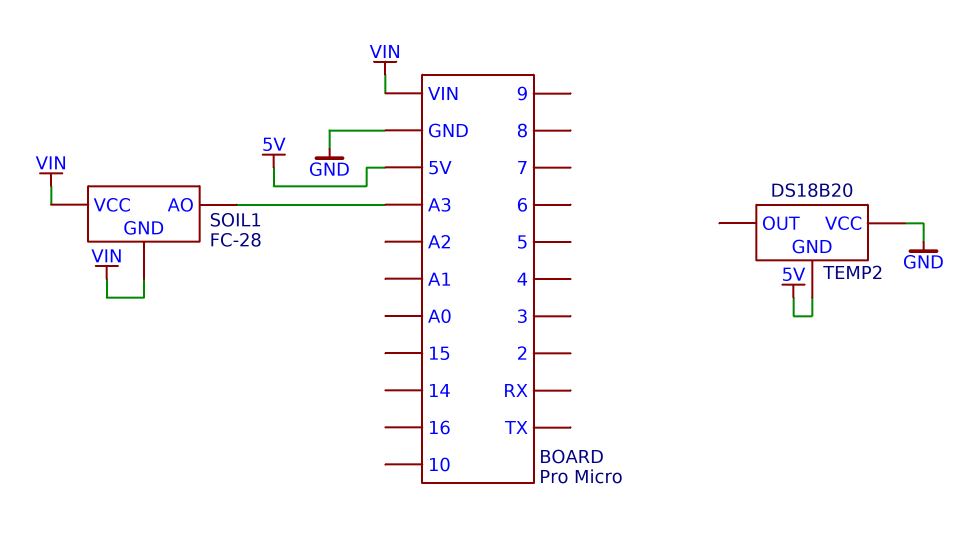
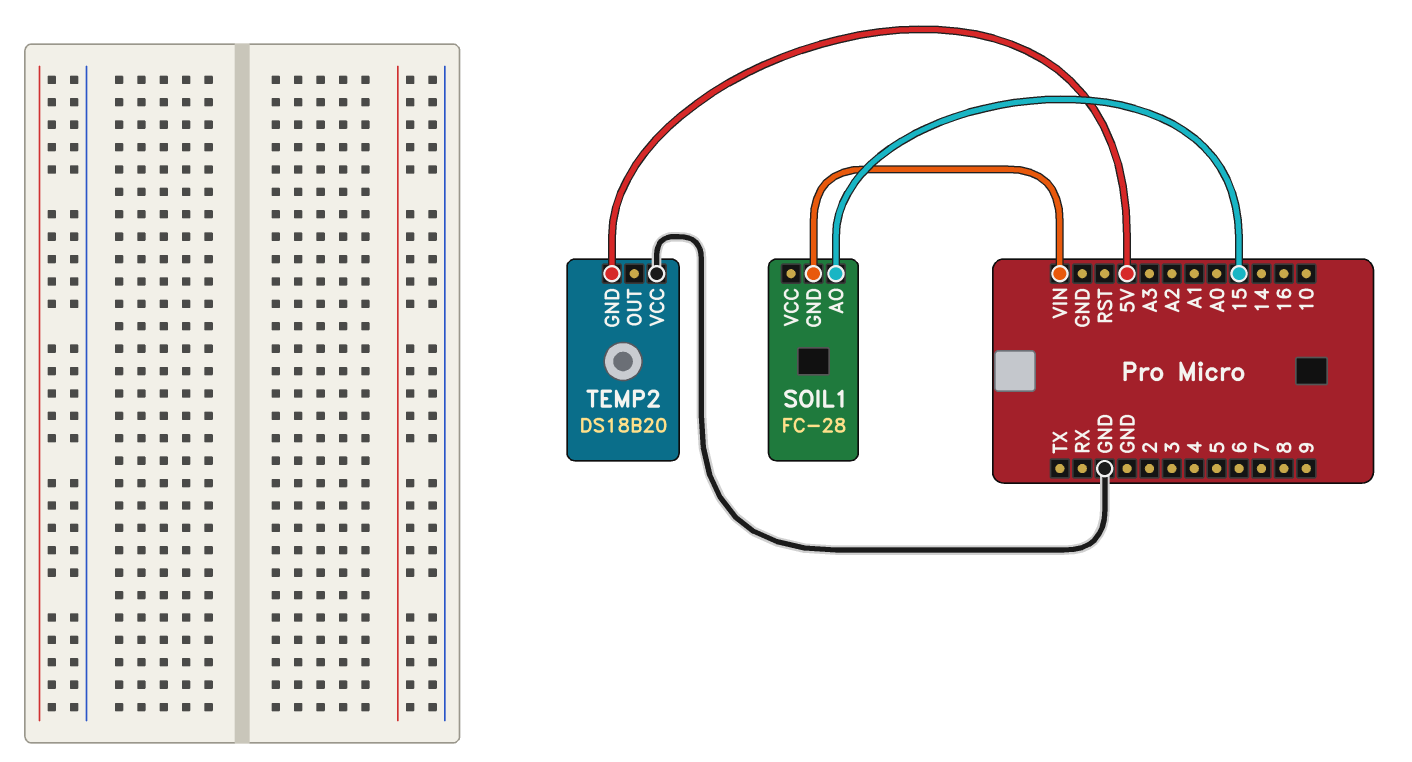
SOIL1 pin AO: A3 -> 15
SOIL1 pin VCC: VIN -> none

